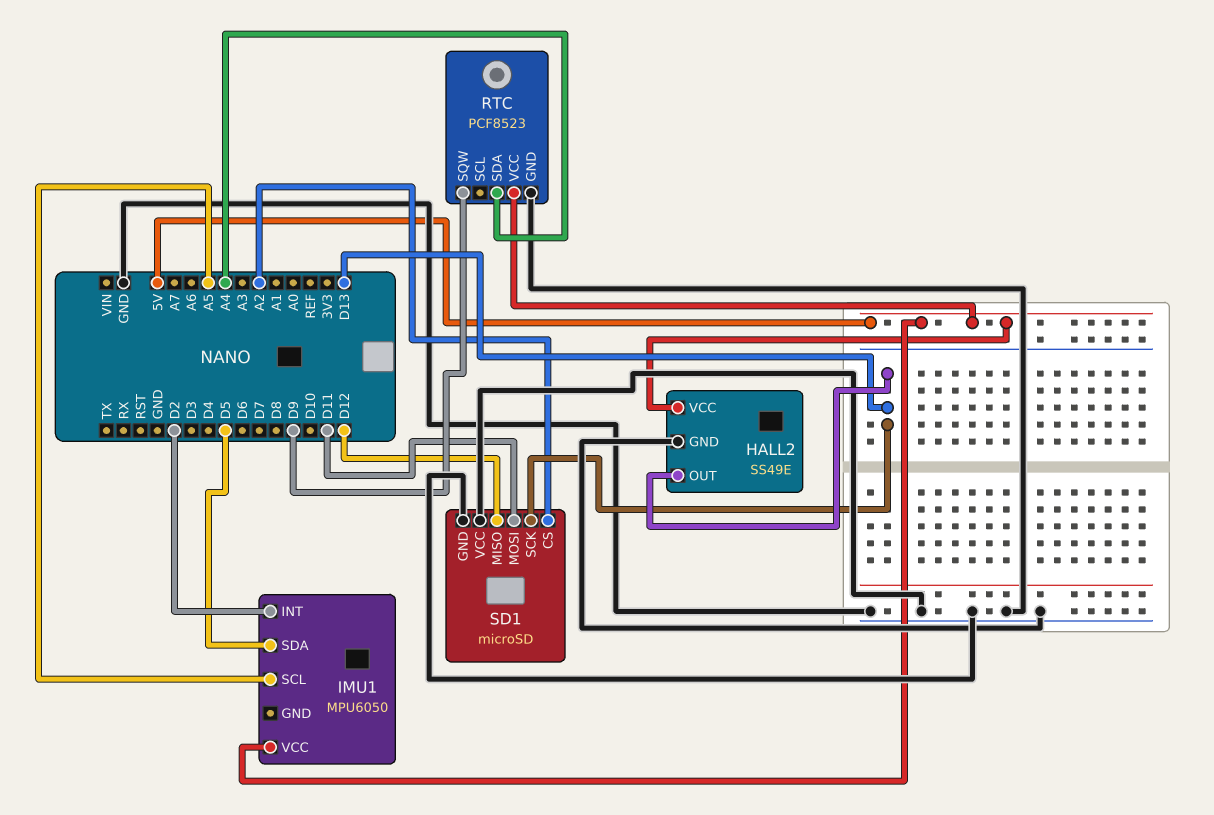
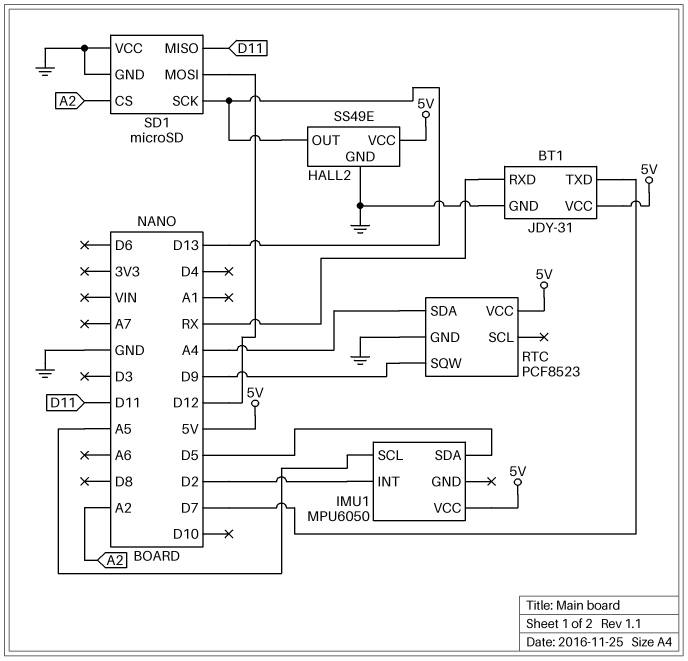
BT1: none -> JDY-31
BT1 pin GND: none -> GND
BT1 pin RXD: none -> RX
BT1 pin TXD: none -> D7
BT1 pin VCC: none -> 5V
SD1 pin MISO: D12 -> D11
SD1 pin MOSI: D11 -> D12

